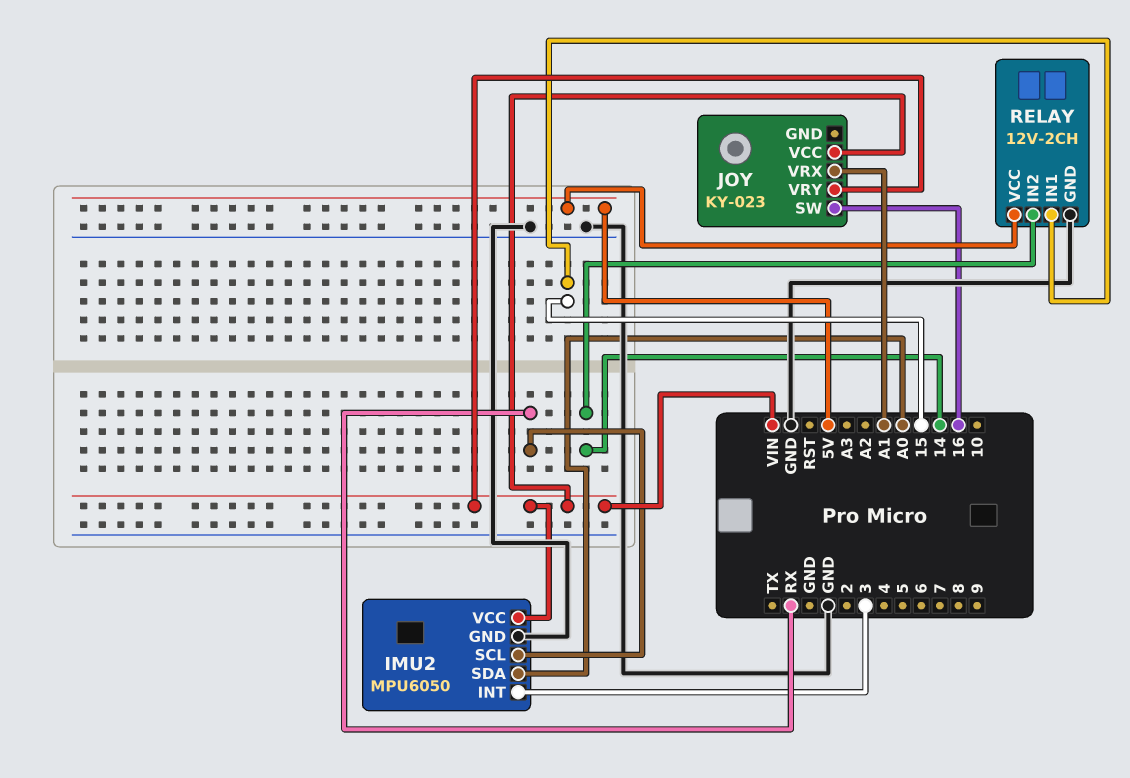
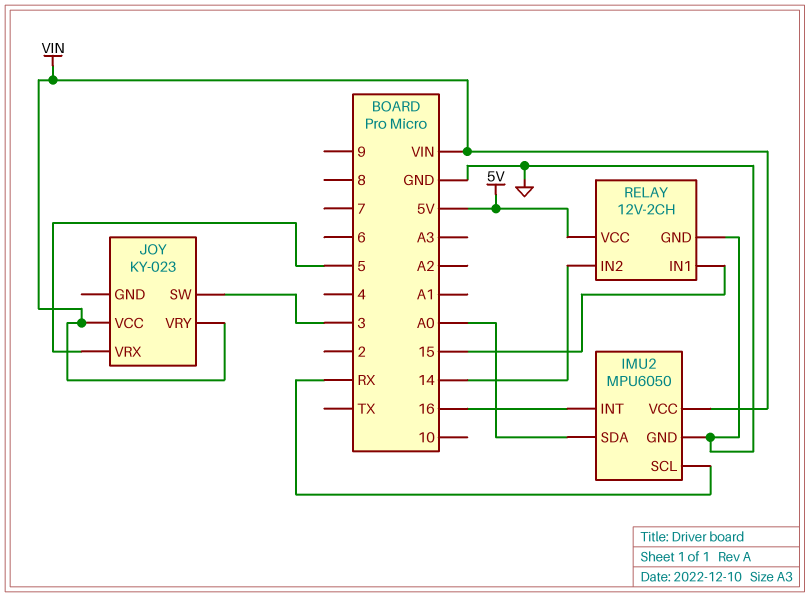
IMU2 pin INT: 3 -> 16
JOY pin SW: 16 -> 3
JOY pin VRX: A1 -> 5

